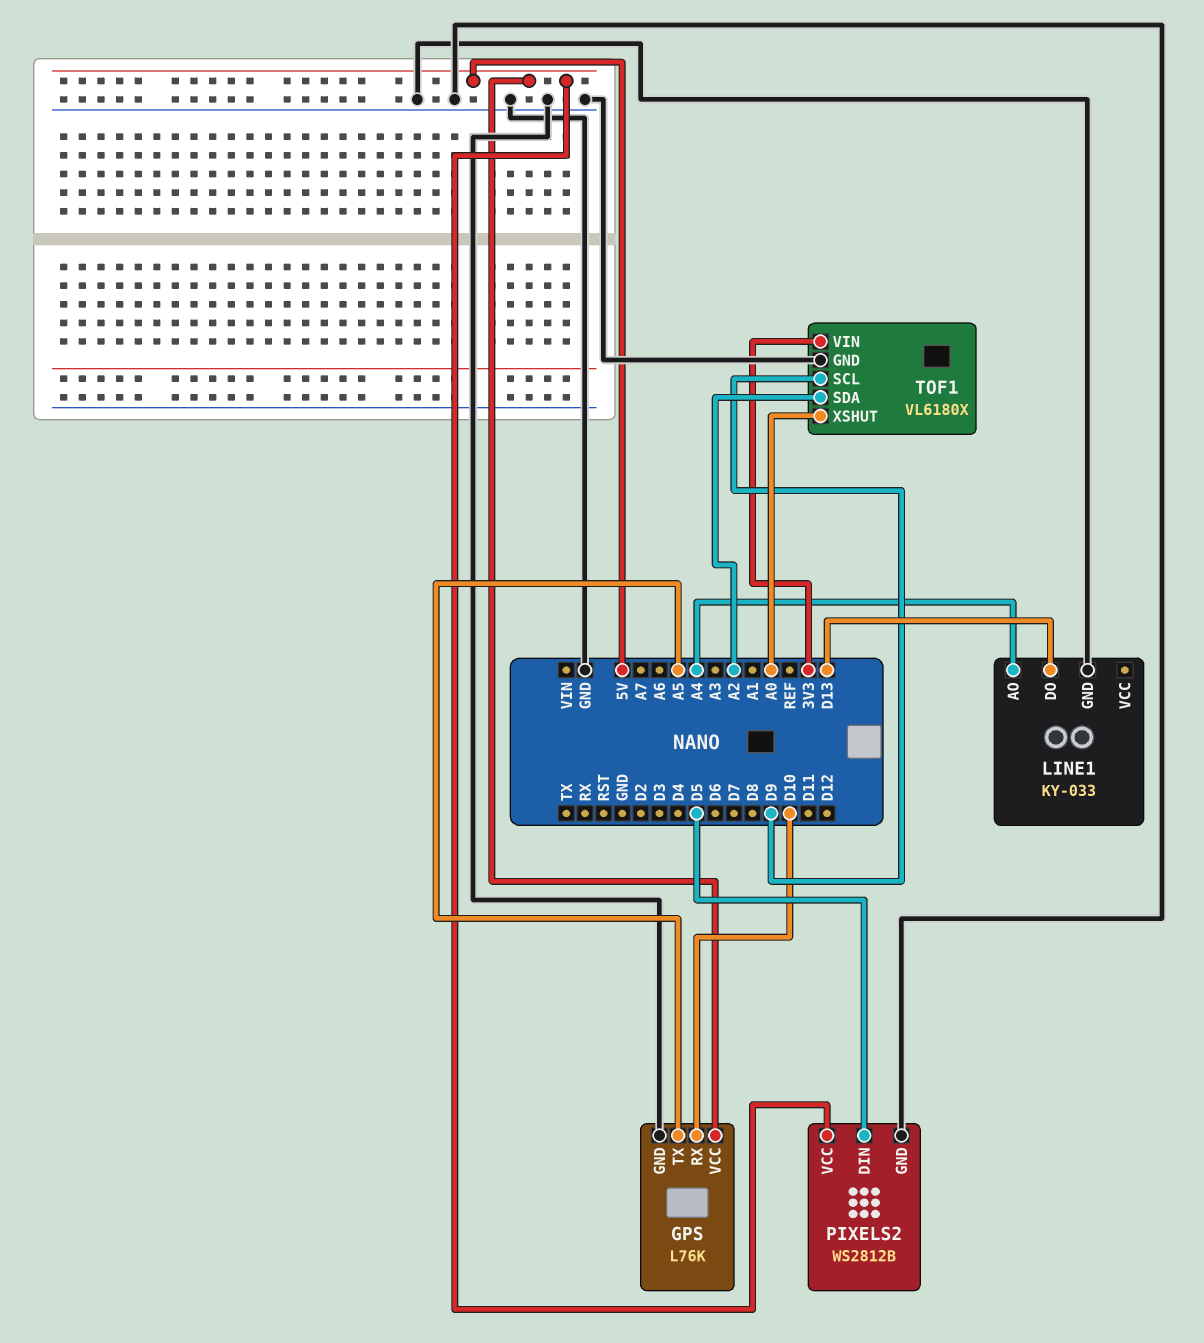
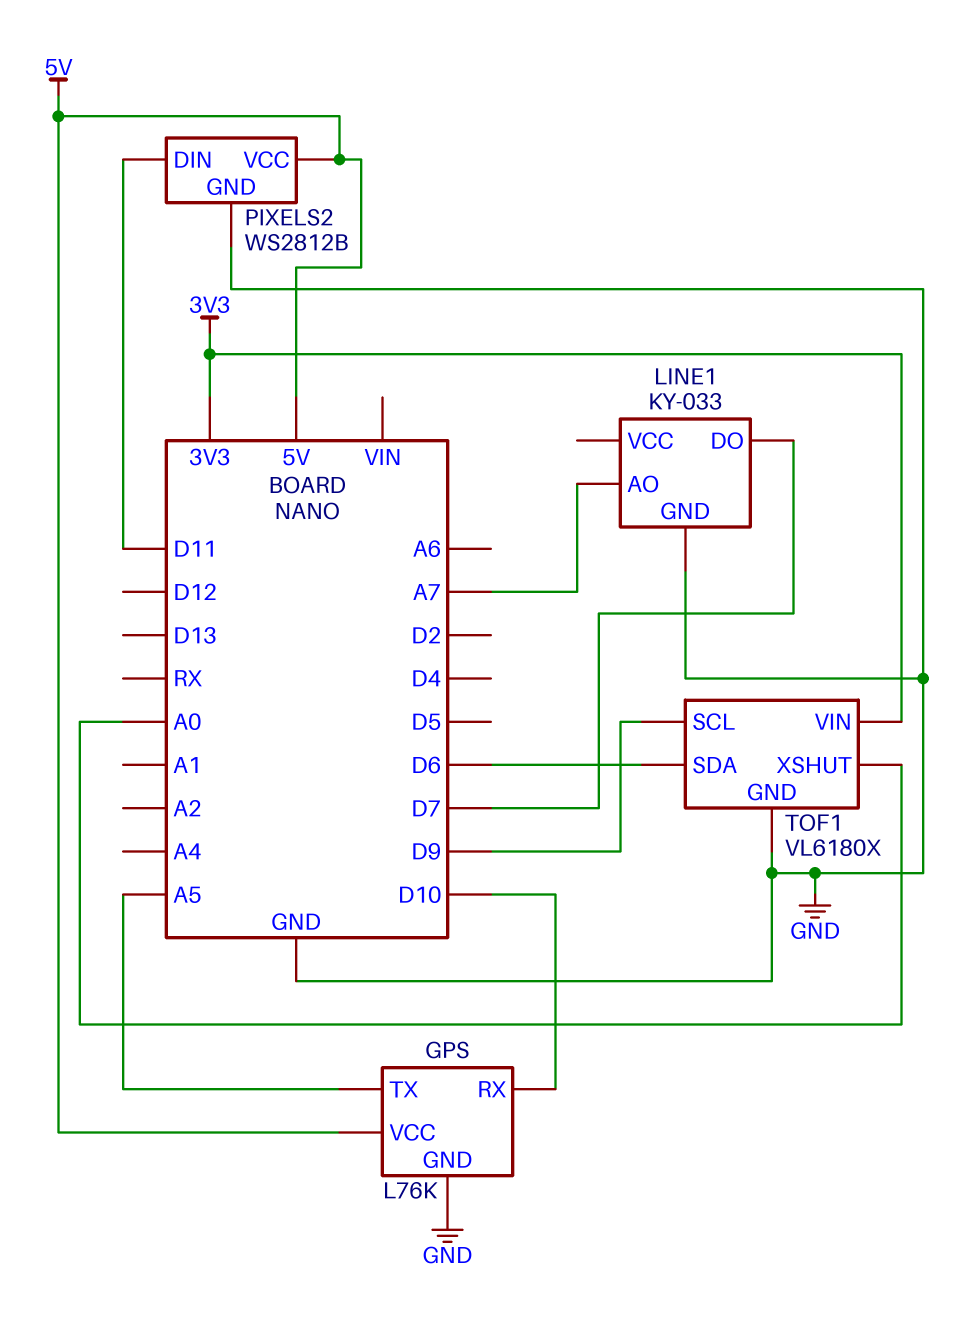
LINE1 pin AO: A4 -> A7
LINE1 pin DO: D13 -> D7
PIXELS2 pin DIN: D5 -> D11
TOF1 pin SDA: A2 -> D6

